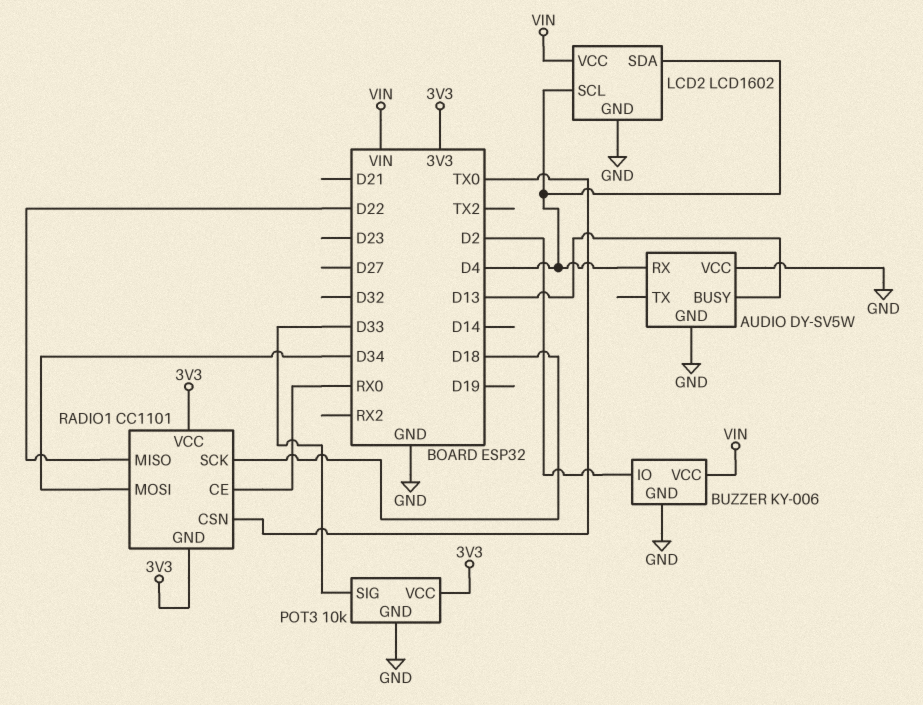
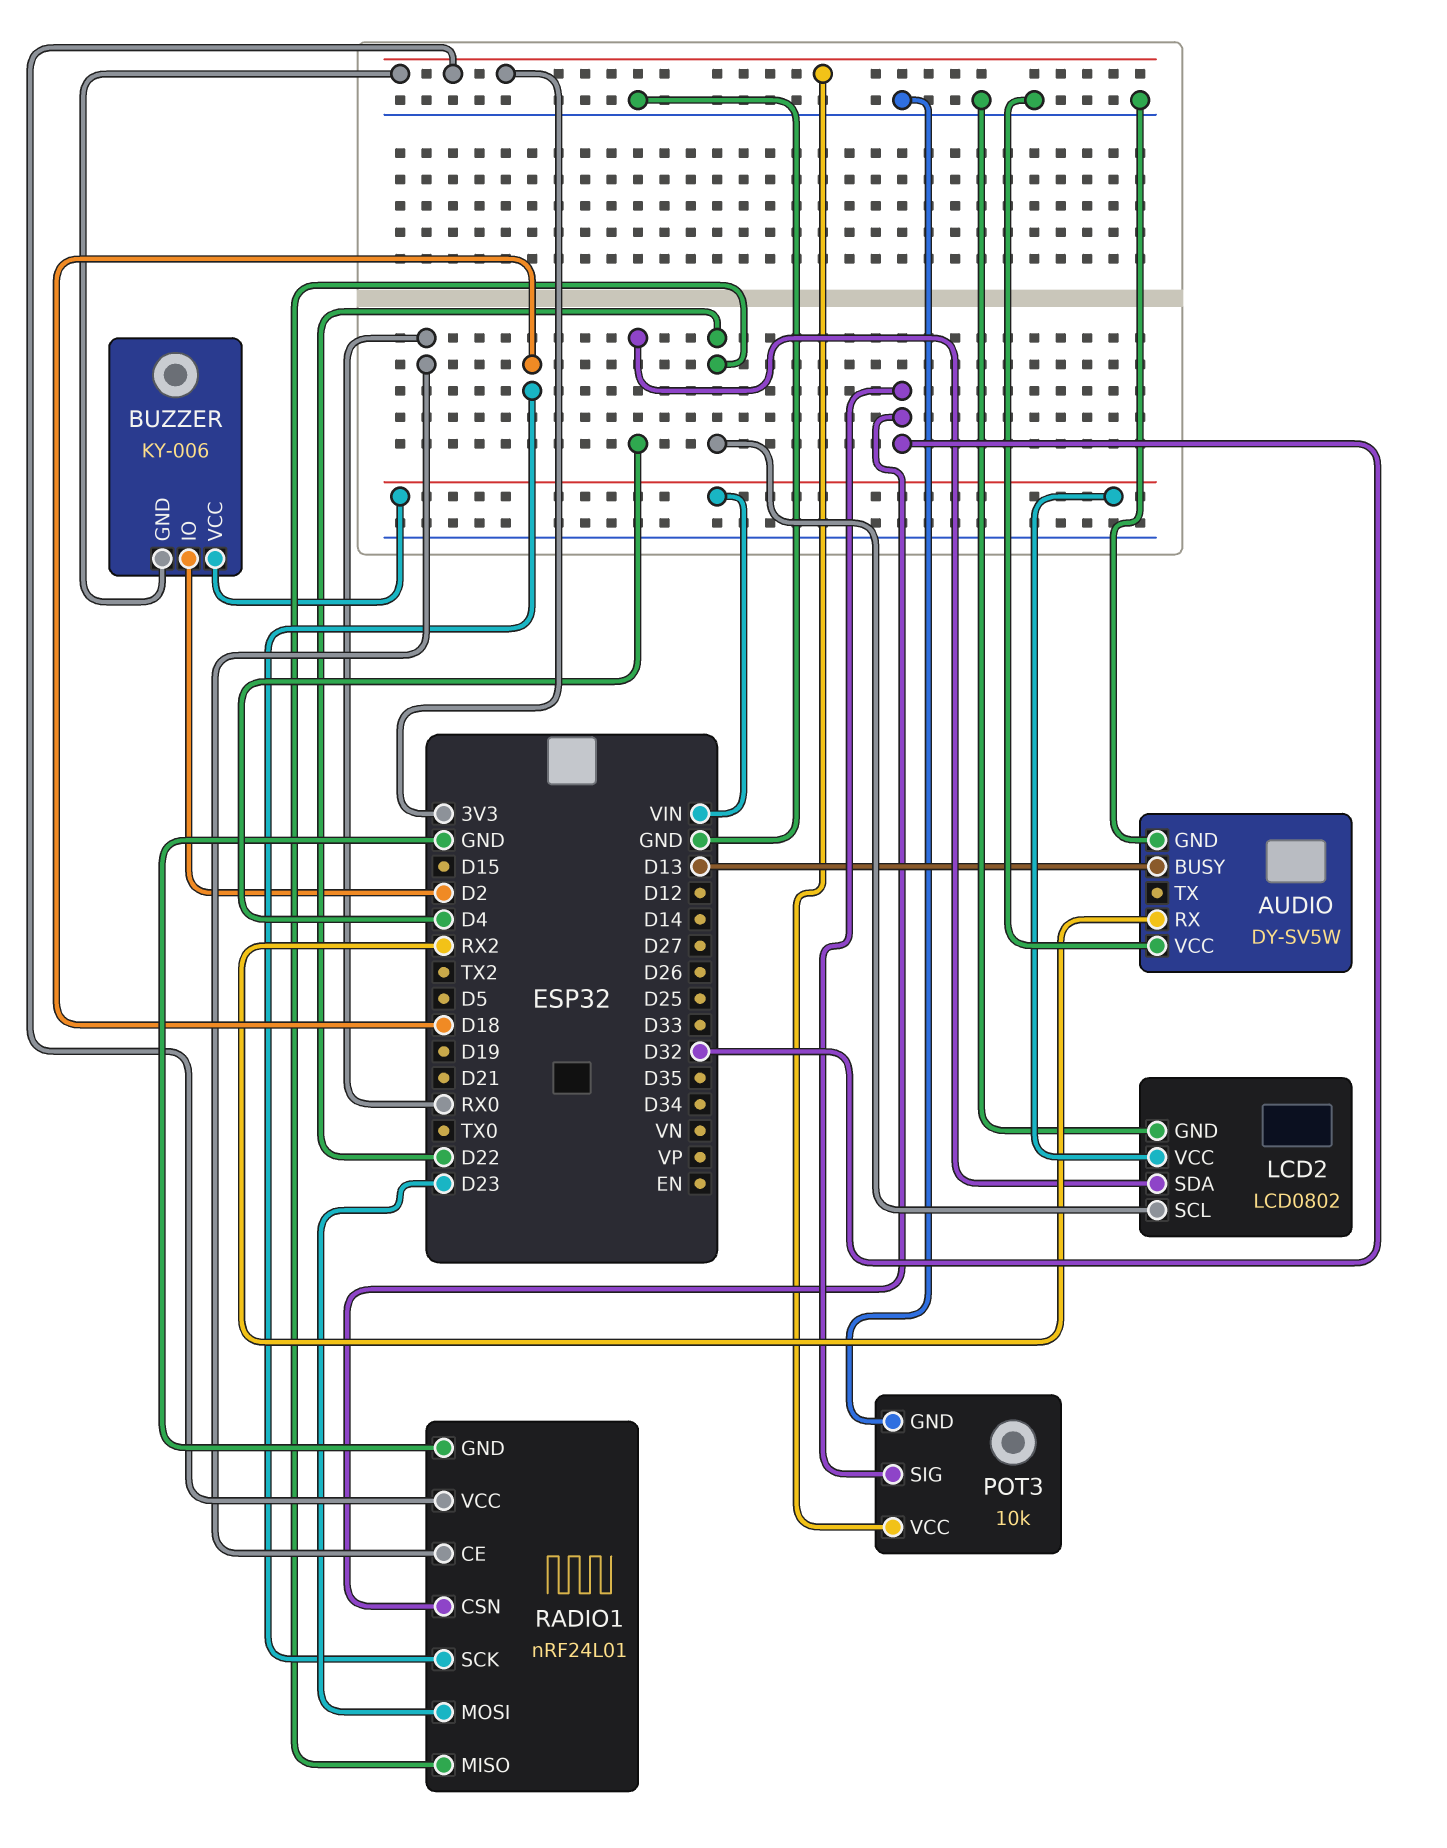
AUDIO pin RX: D4 -> RX2
BUZZER pin GND: GND -> 3V3
LCD2: LCD1602 -> LCD0802
LCD2 pin SCL: D4 -> D22
POT3 pin SIG: D33 -> D32
RADIO1: CC1101 -> nRF24L01
RADIO1 pin CSN: TX0 -> D32
RADIO1 pin GND: 3V3 -> GND
RADIO1 pin MOSI: D34 -> D23

